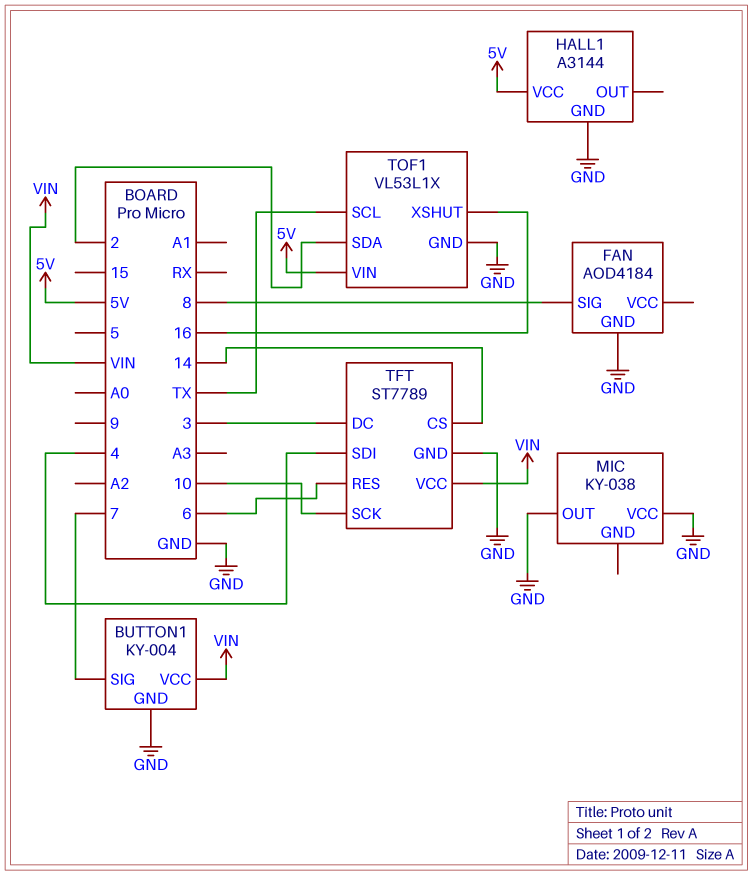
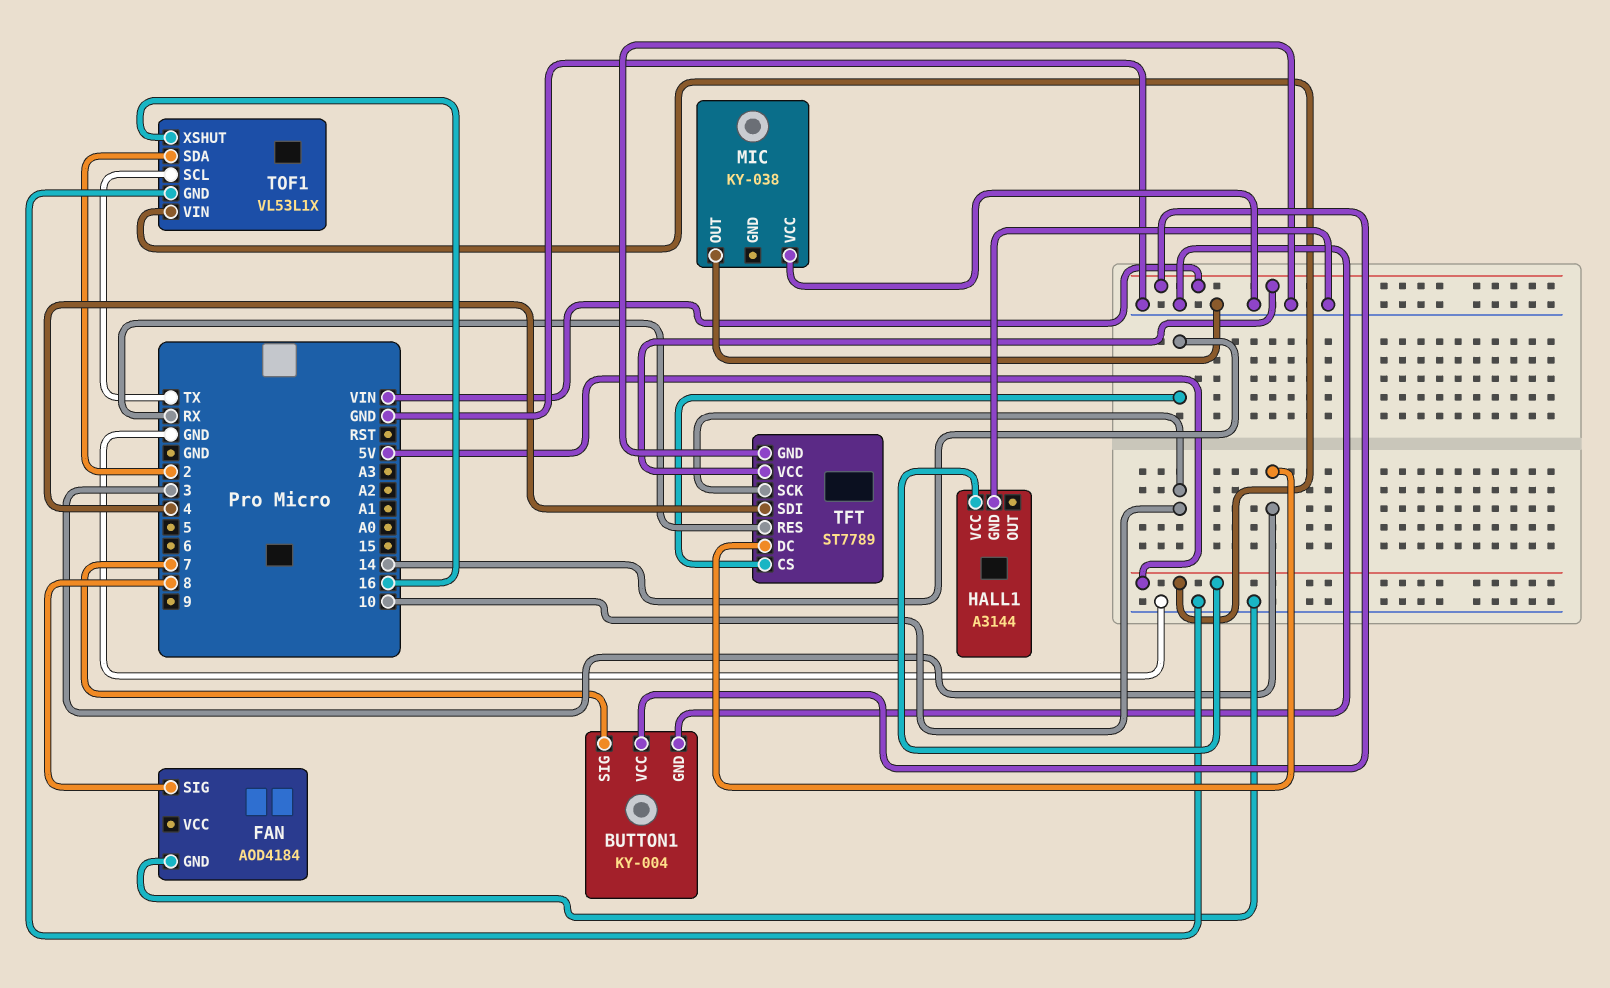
TFT pin RES: 6 -> RX

